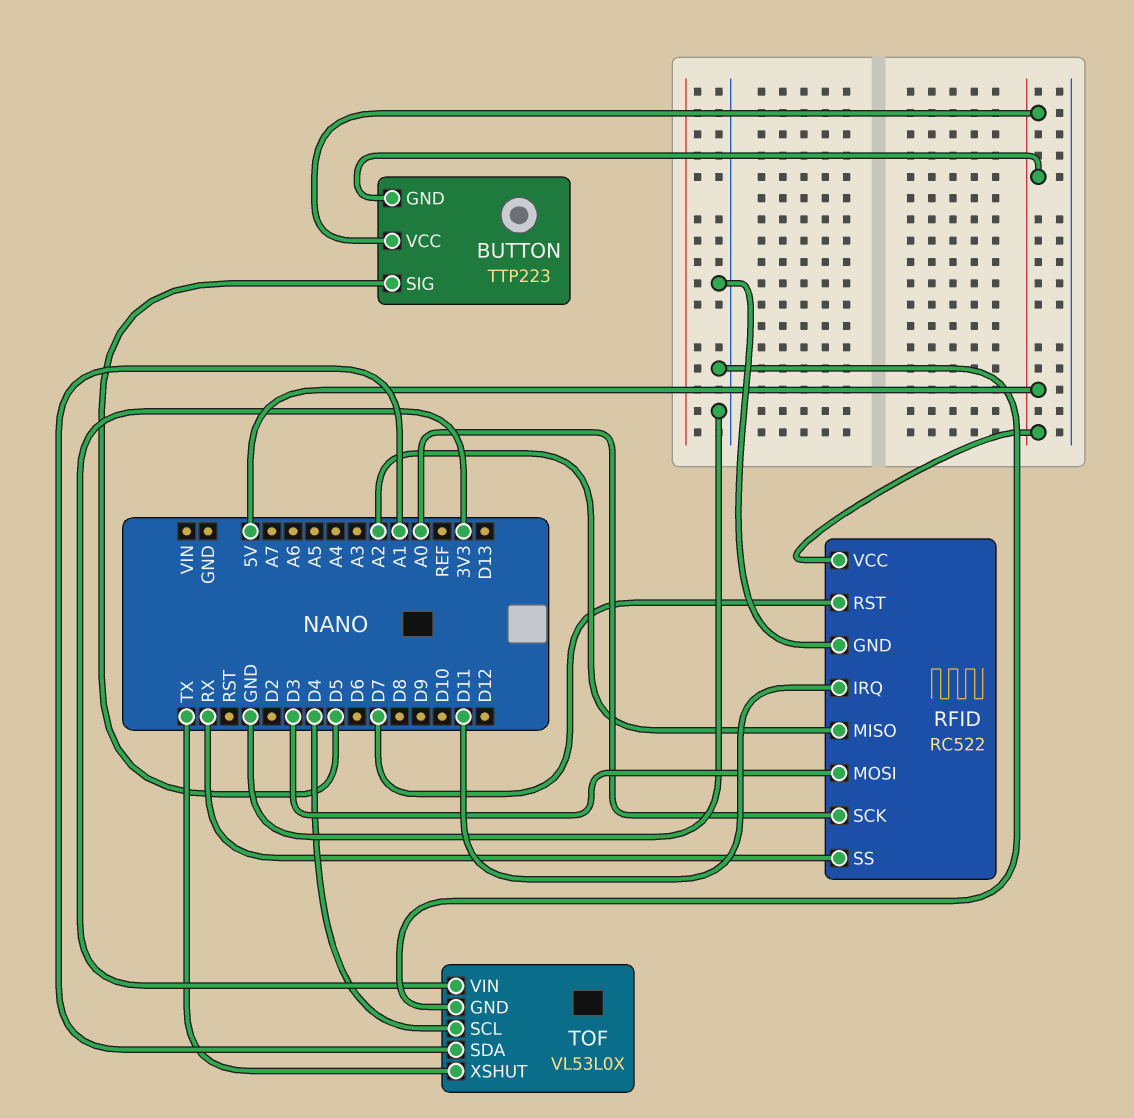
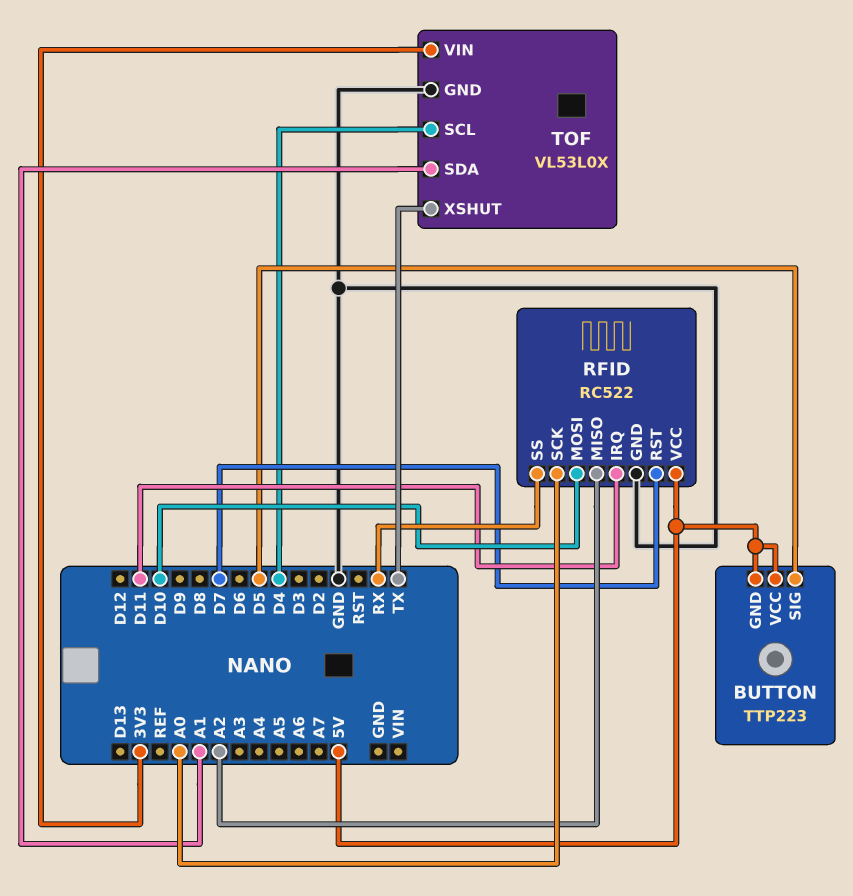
RFID pin MOSI: D3 -> D10

